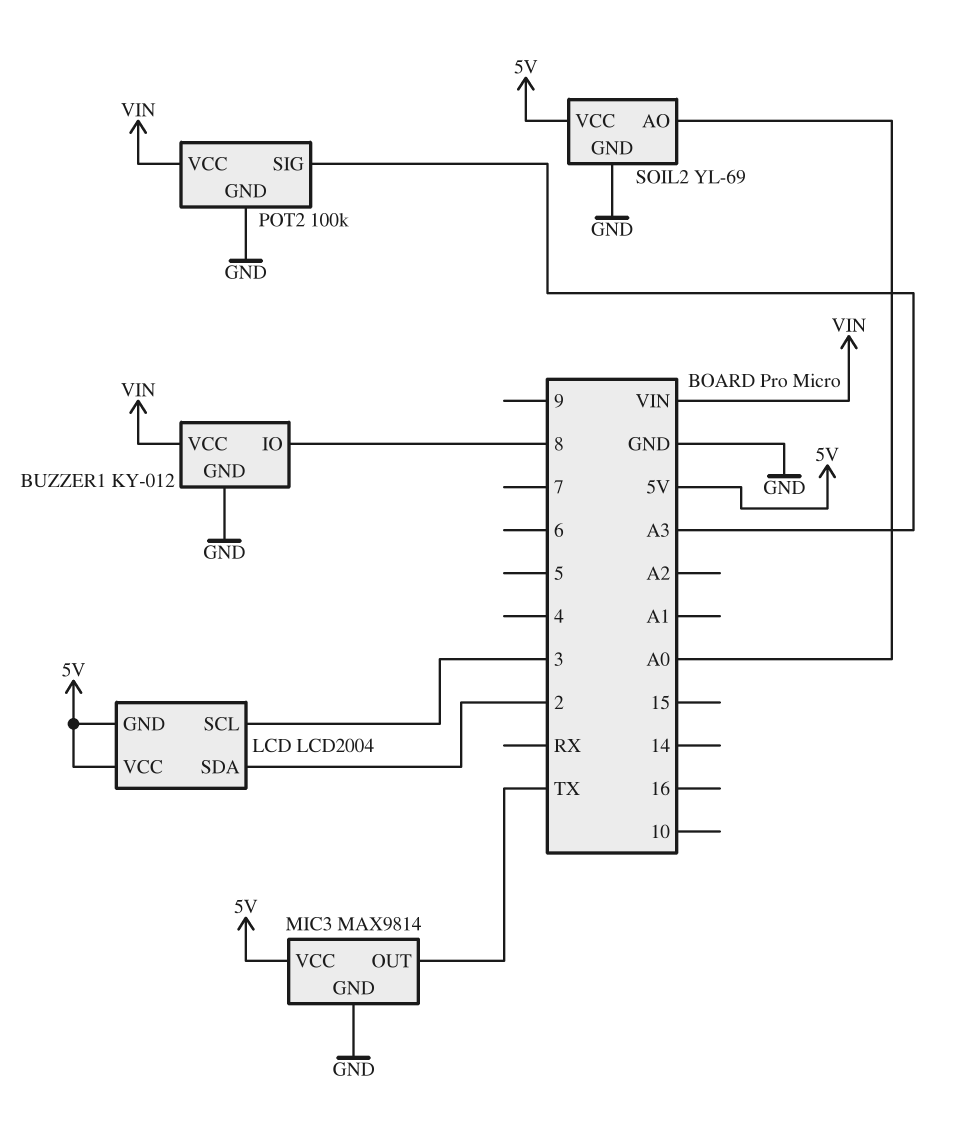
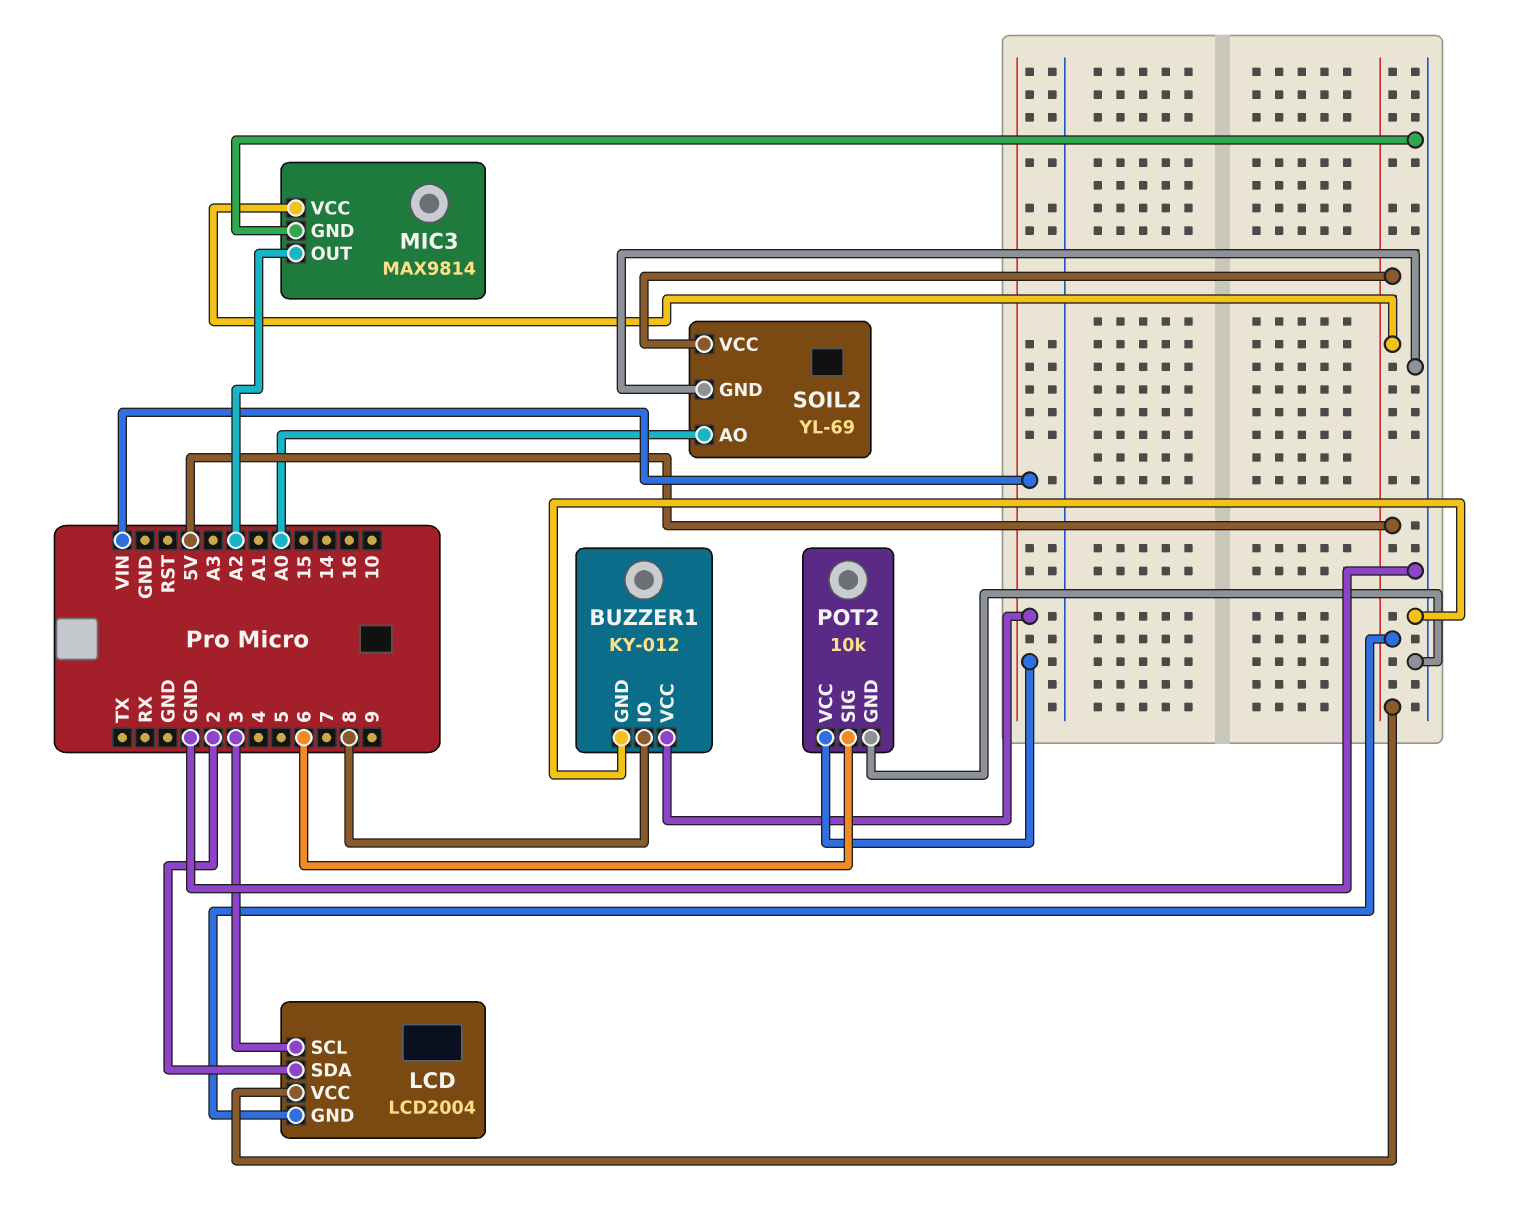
MIC3 pin OUT: TX -> A2
POT2: 100k -> 10k
POT2 pin SIG: A3 -> 6

